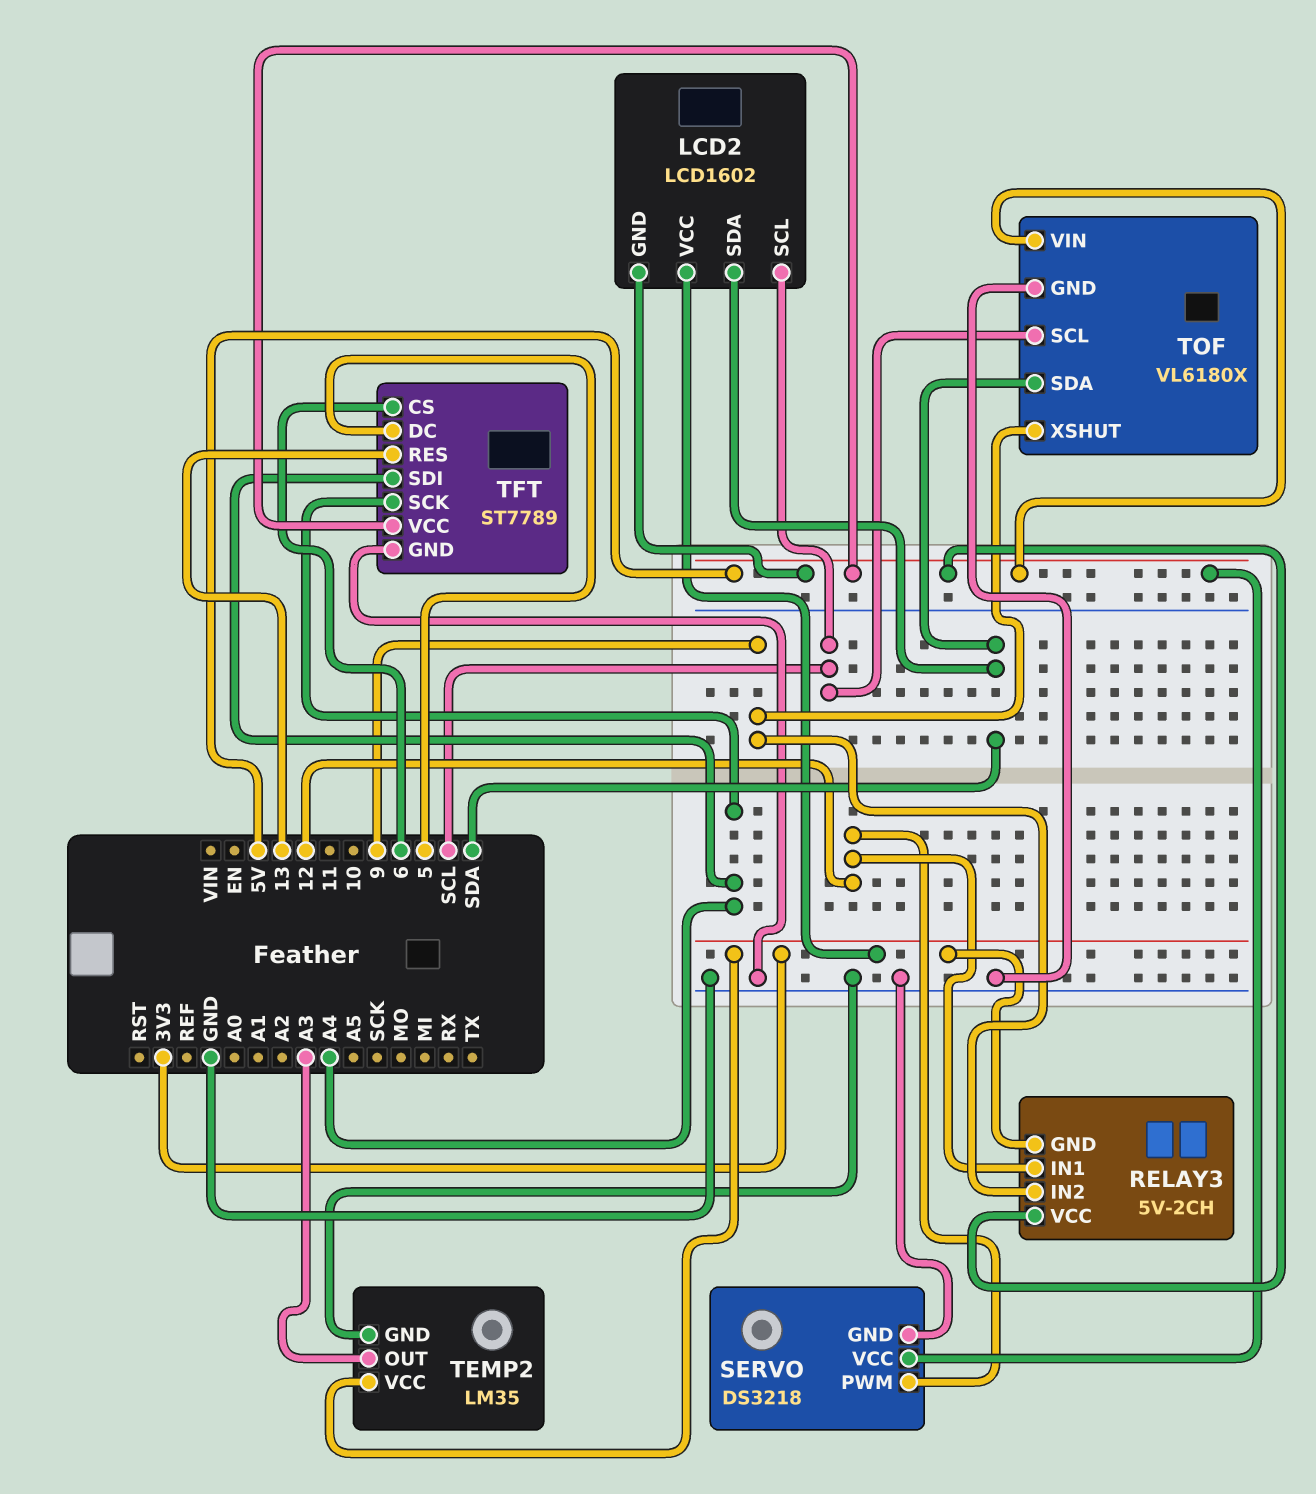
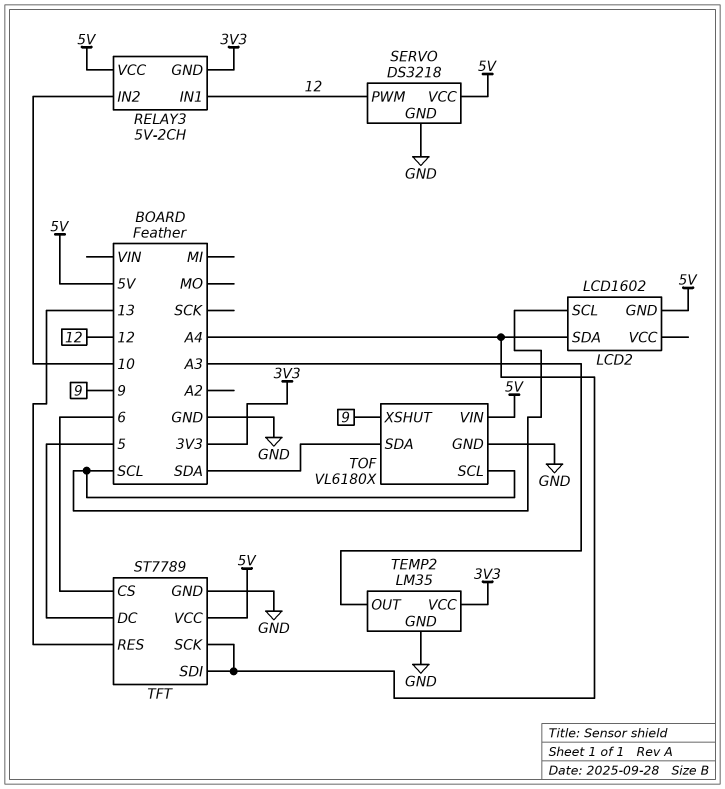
LCD2 pin SDA: SDA -> A4
LCD2 pin VCC: 3V3 -> none
RELAY3 pin IN2: 9 -> 10

